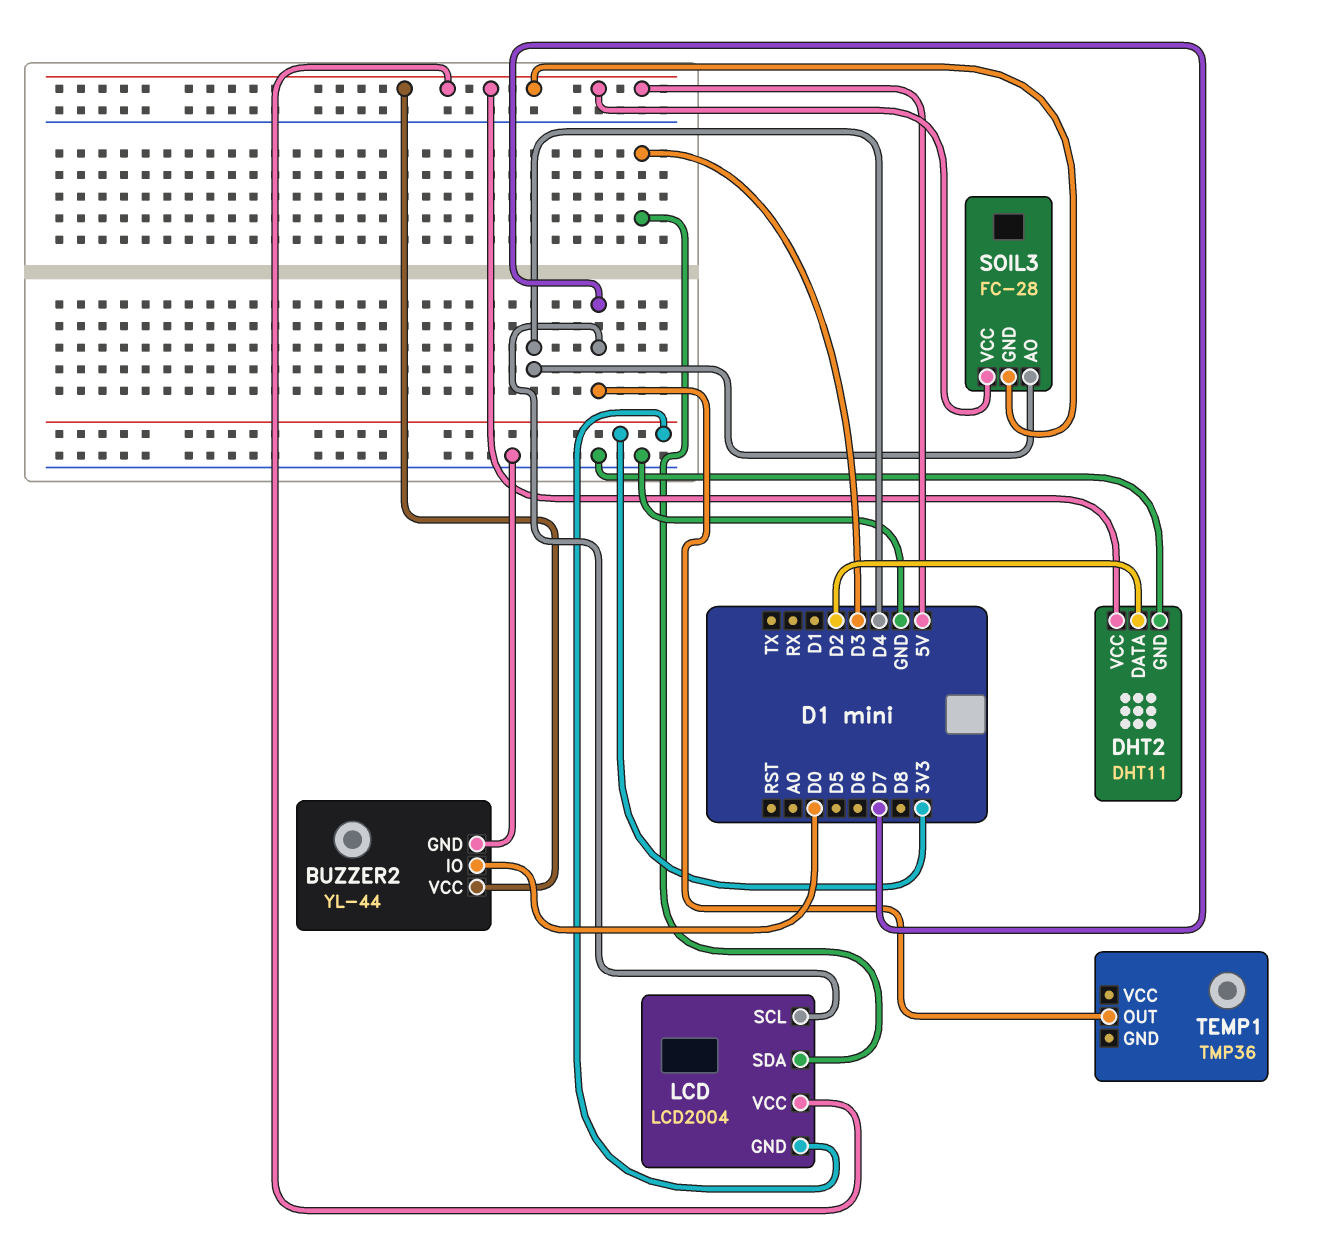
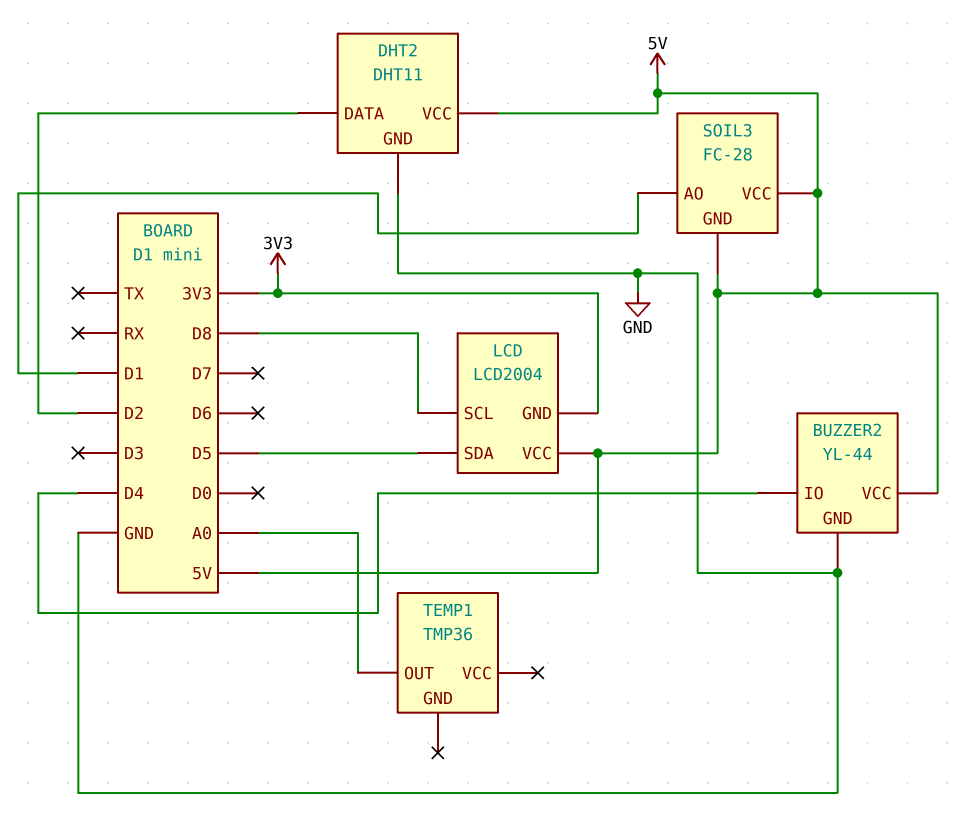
BUZZER2 pin IO: D0 -> D4
LCD pin SCL: D7 -> D8
LCD pin SDA: D3 -> D5
SOIL3 pin AO: D4 -> D1
TEMP1 pin OUT: D7 -> A0

